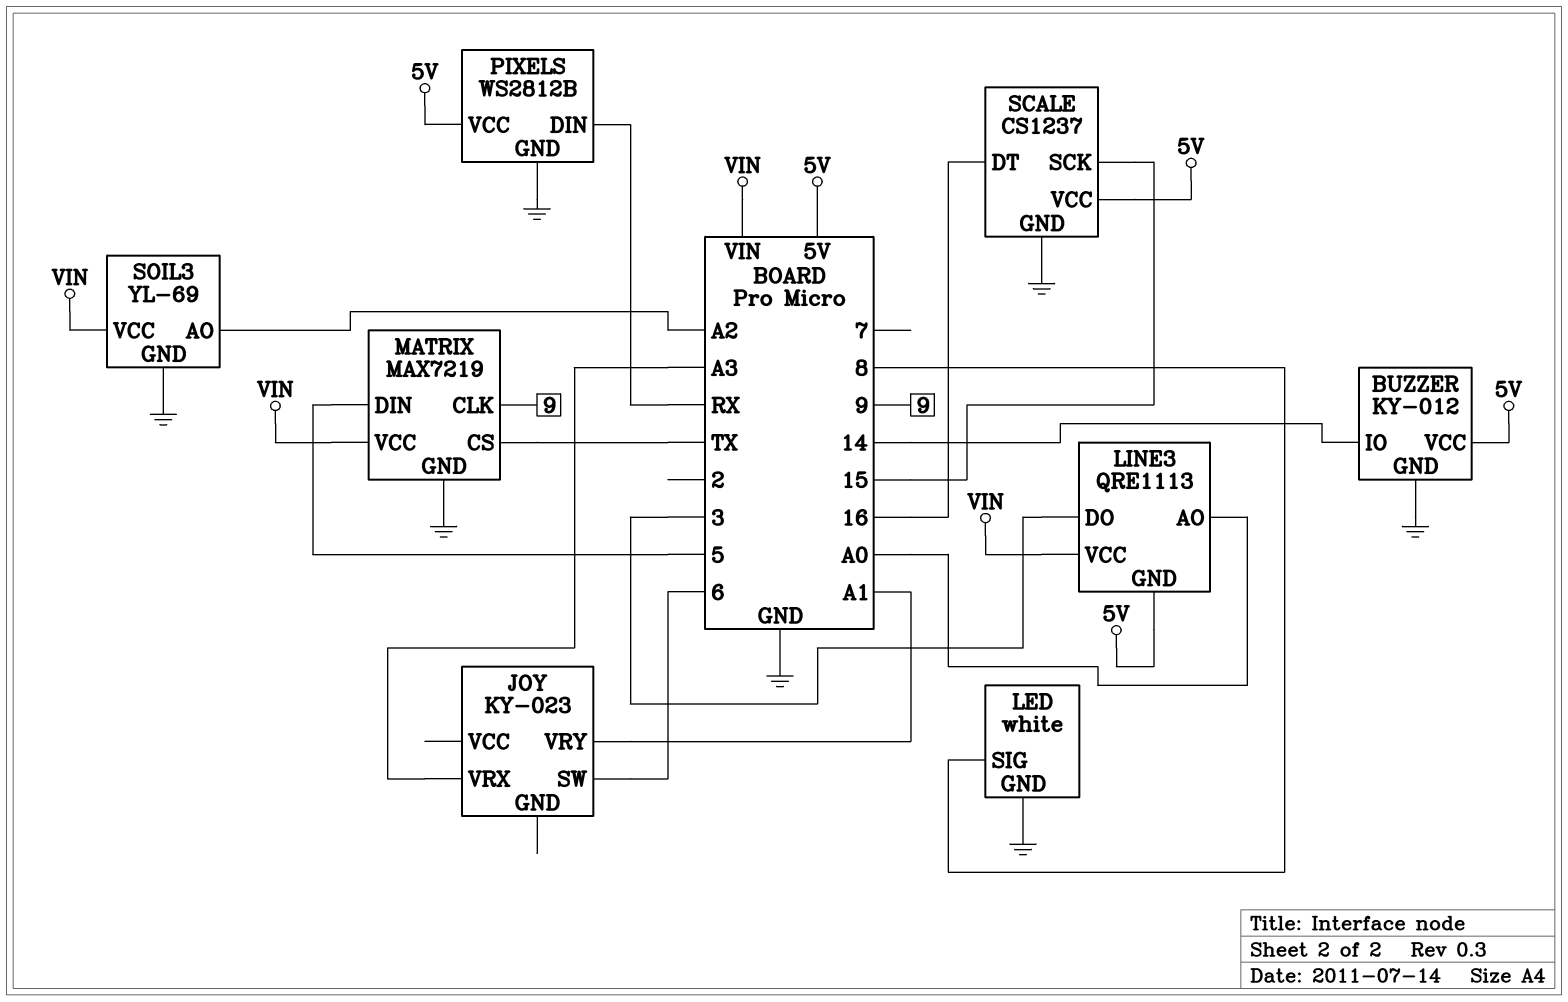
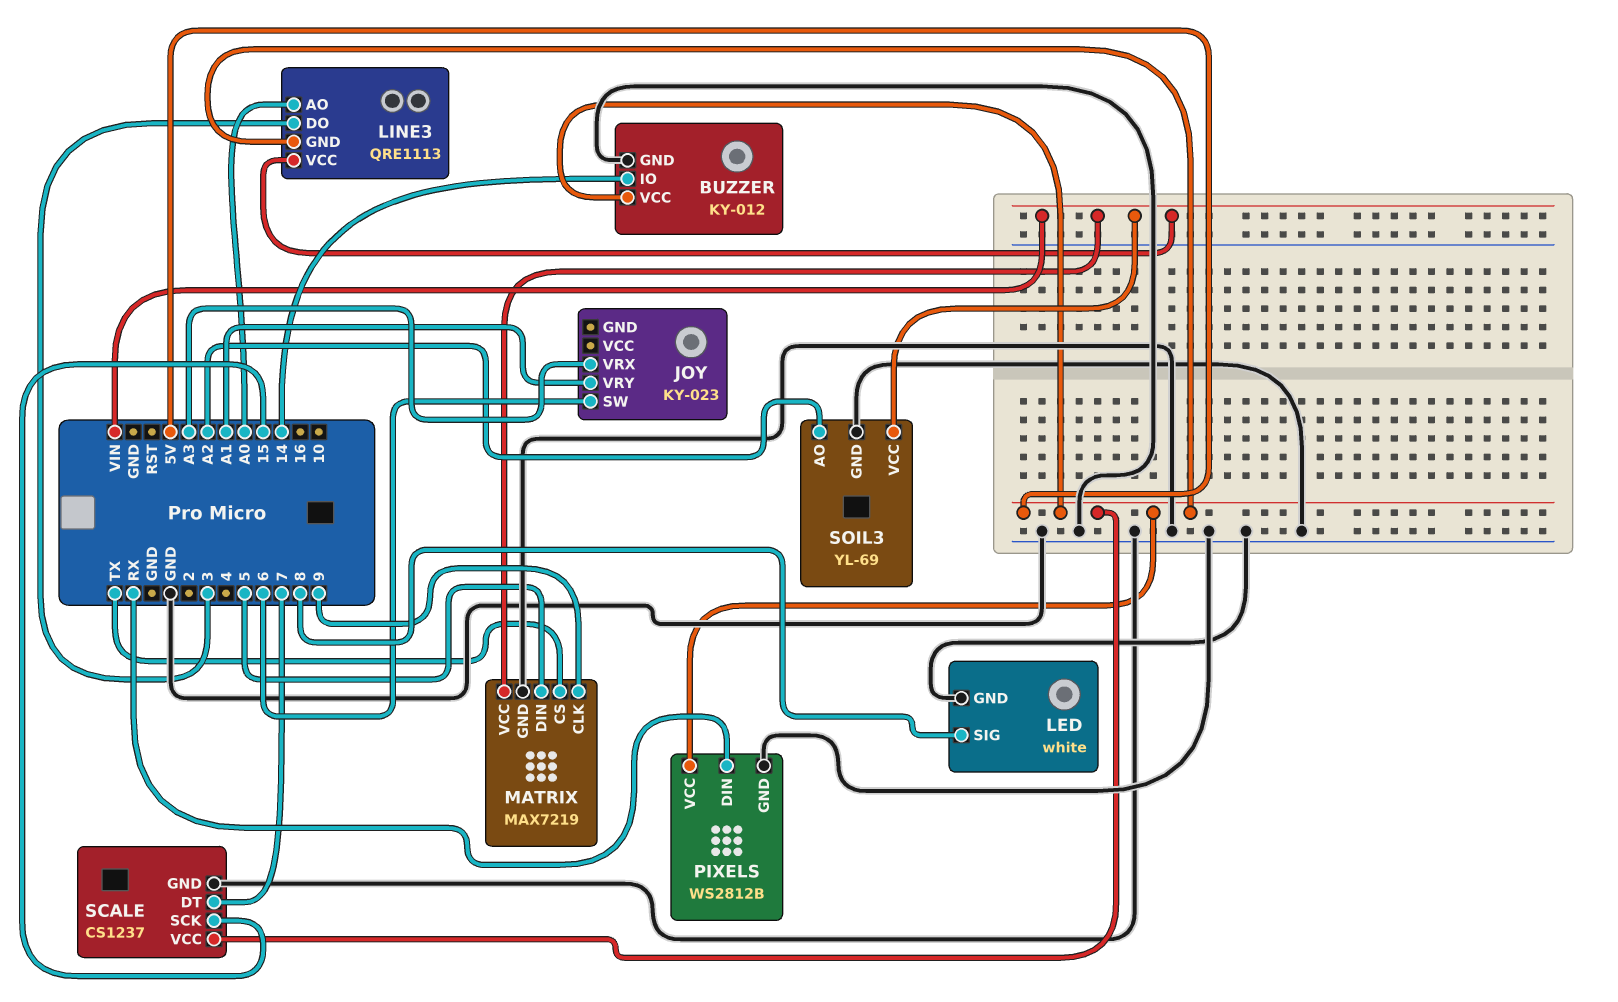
SCALE pin DT: 16 -> 7

